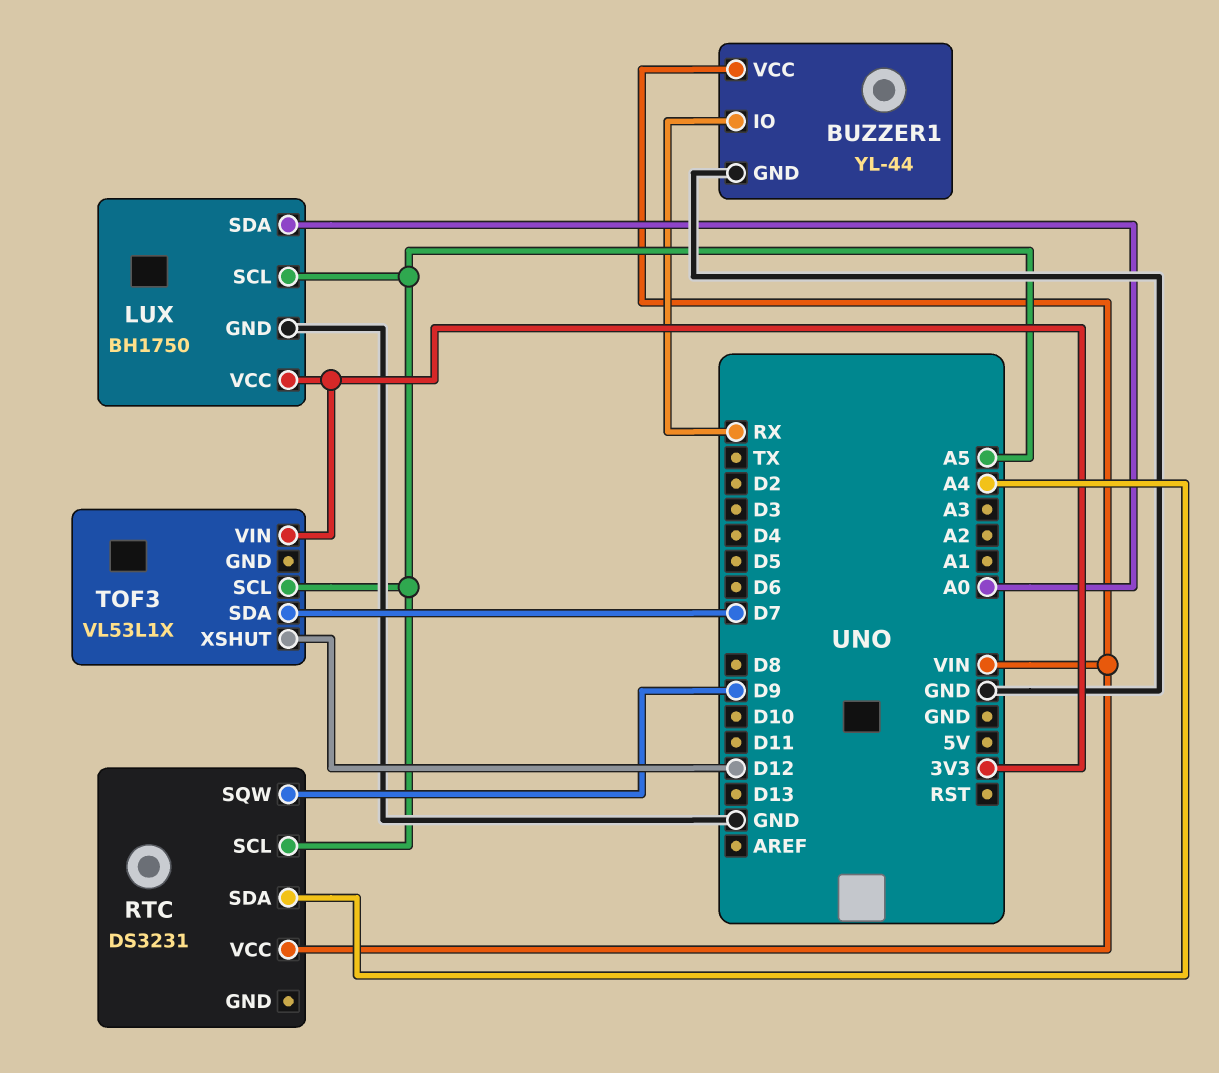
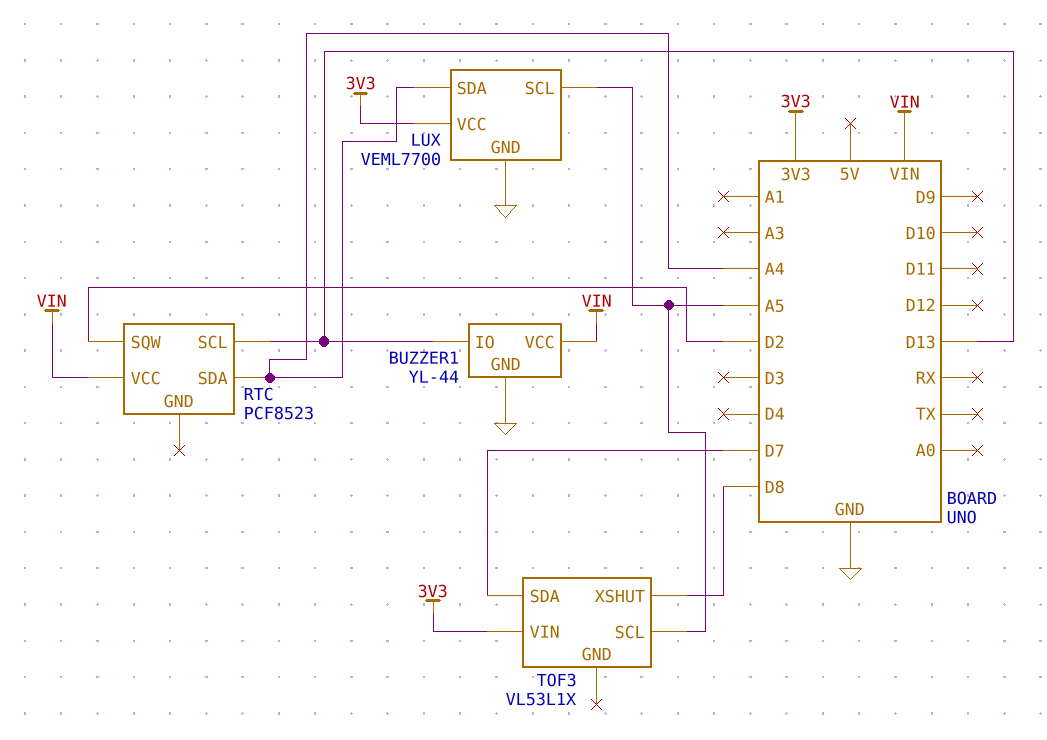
BUZZER1 pin IO: RX -> D13
LUX: BH1750 -> VEML7700
LUX pin SDA: A0 -> A4
RTC: DS3231 -> PCF8523
RTC pin SCL: A5 -> D13
RTC pin SQW: D9 -> D2
TOF3 pin XSHUT: D12 -> D8

